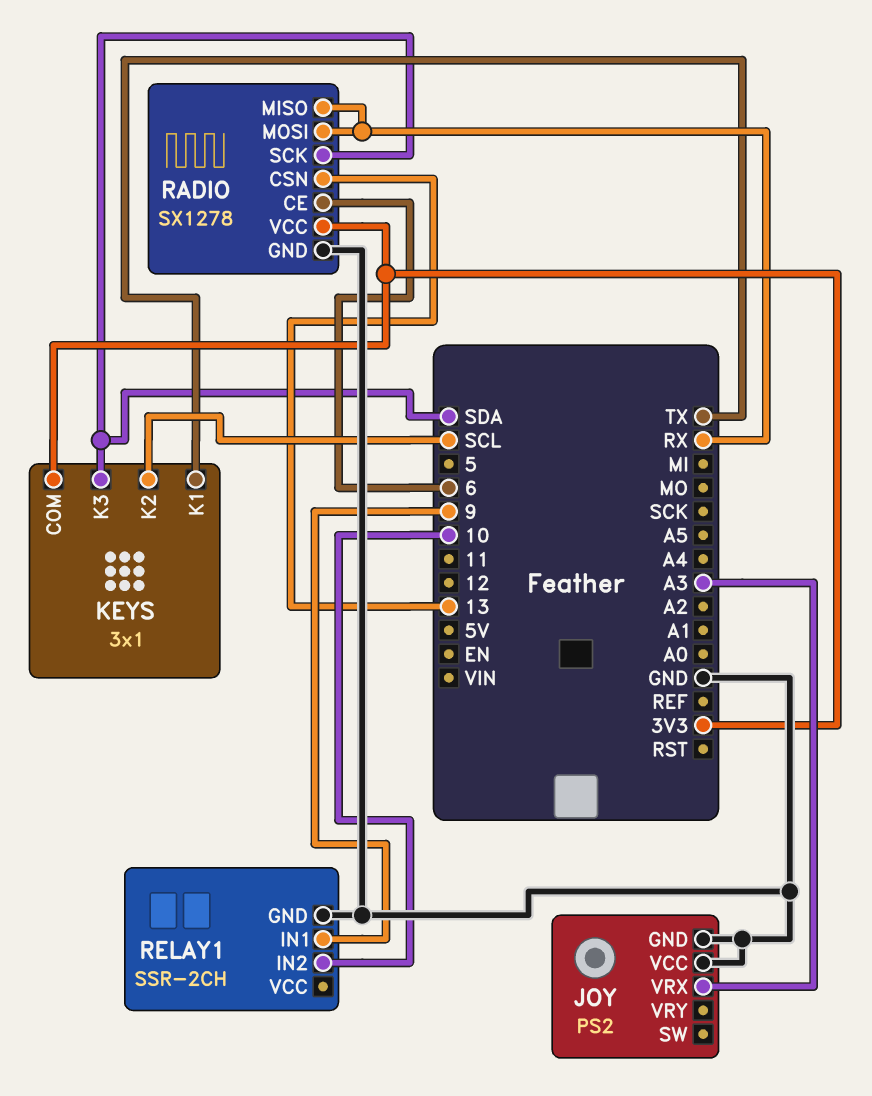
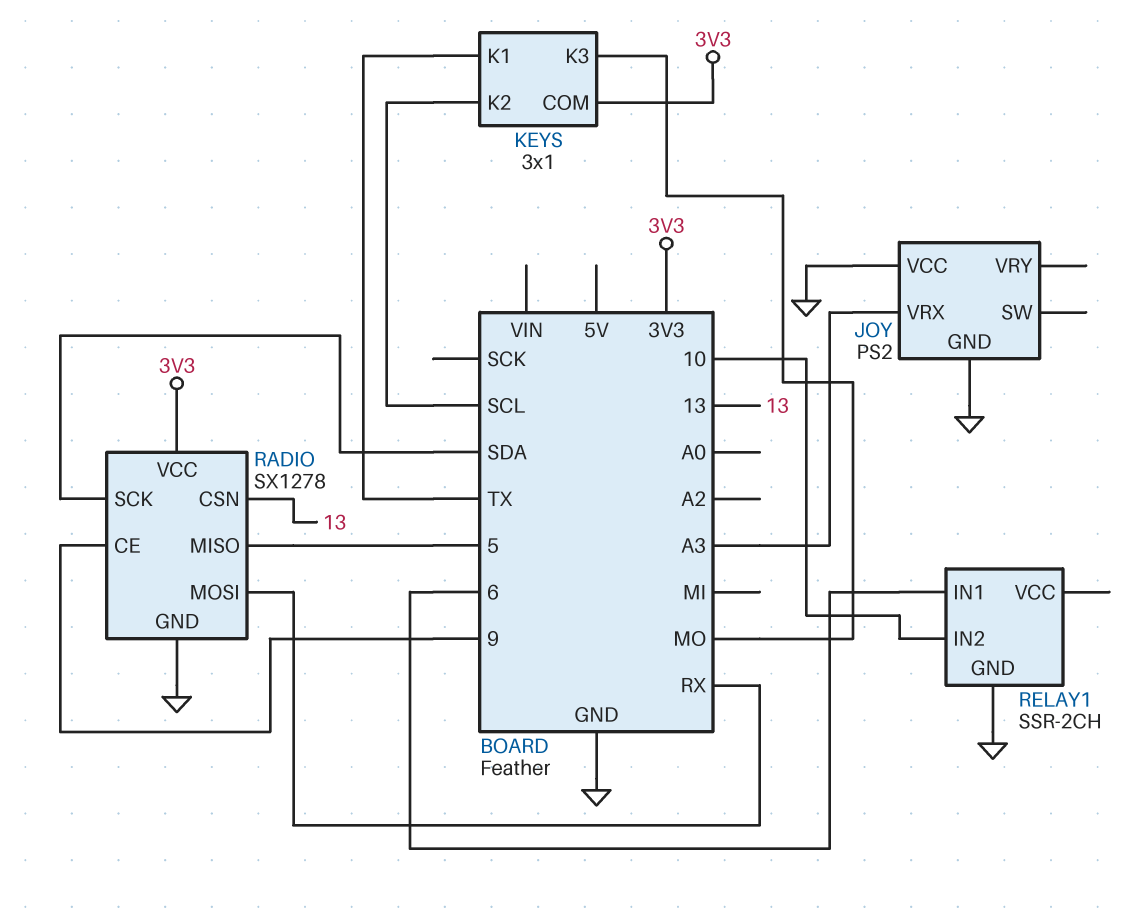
KEYS pin K3: SDA -> MO
RADIO pin CE: 6 -> 9
RADIO pin MISO: RX -> 5
RELAY1 pin IN1: 9 -> 6

